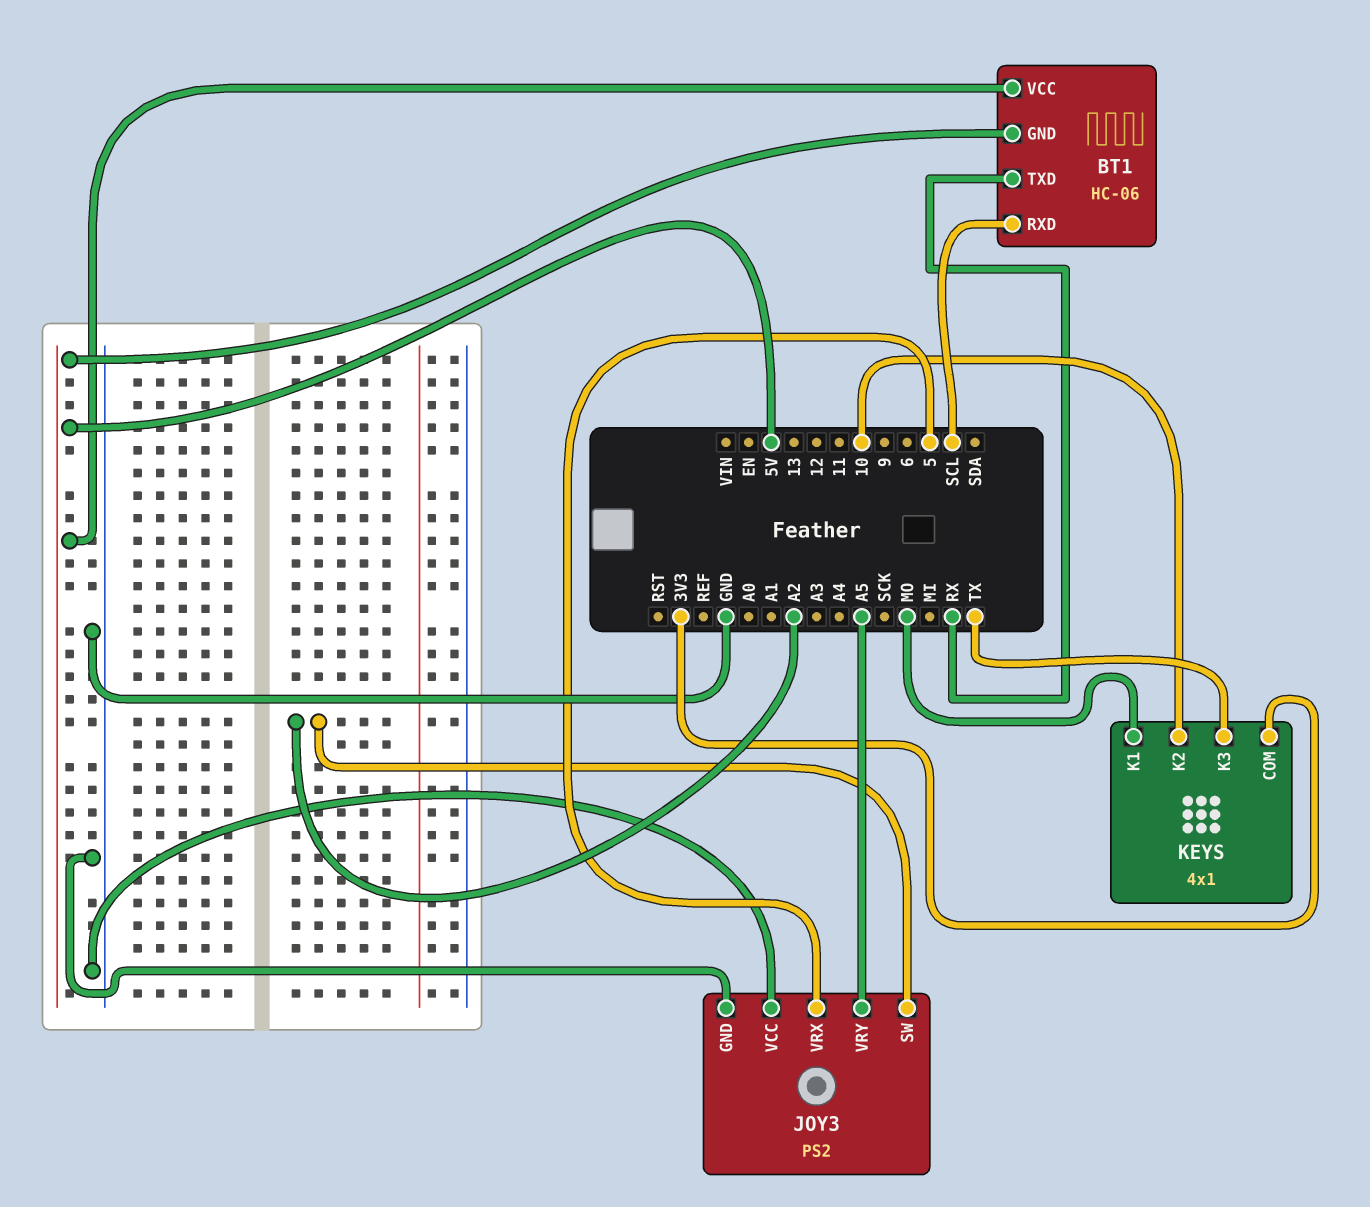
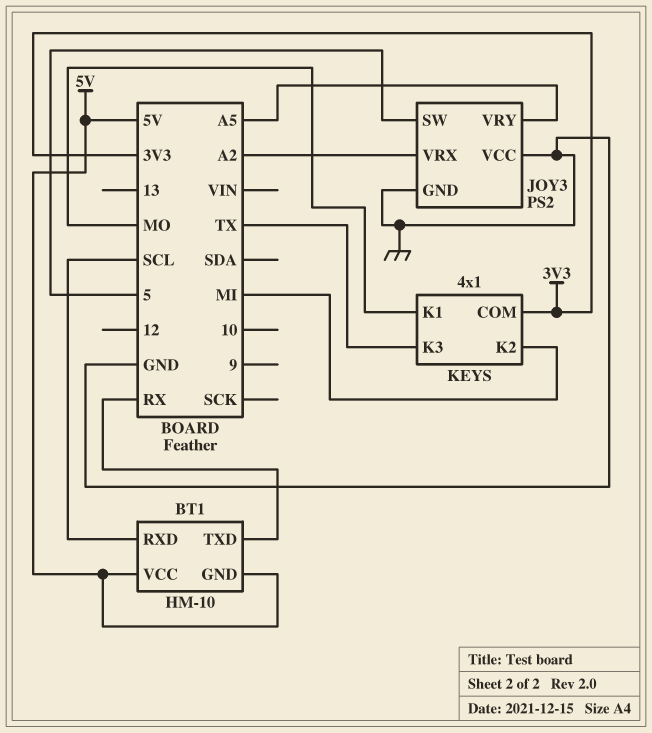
BT1: HC-06 -> HM-10
JOY3 pin SW: A2 -> 5
JOY3 pin VRX: 5 -> A2
KEYS pin K2: 10 -> MI

